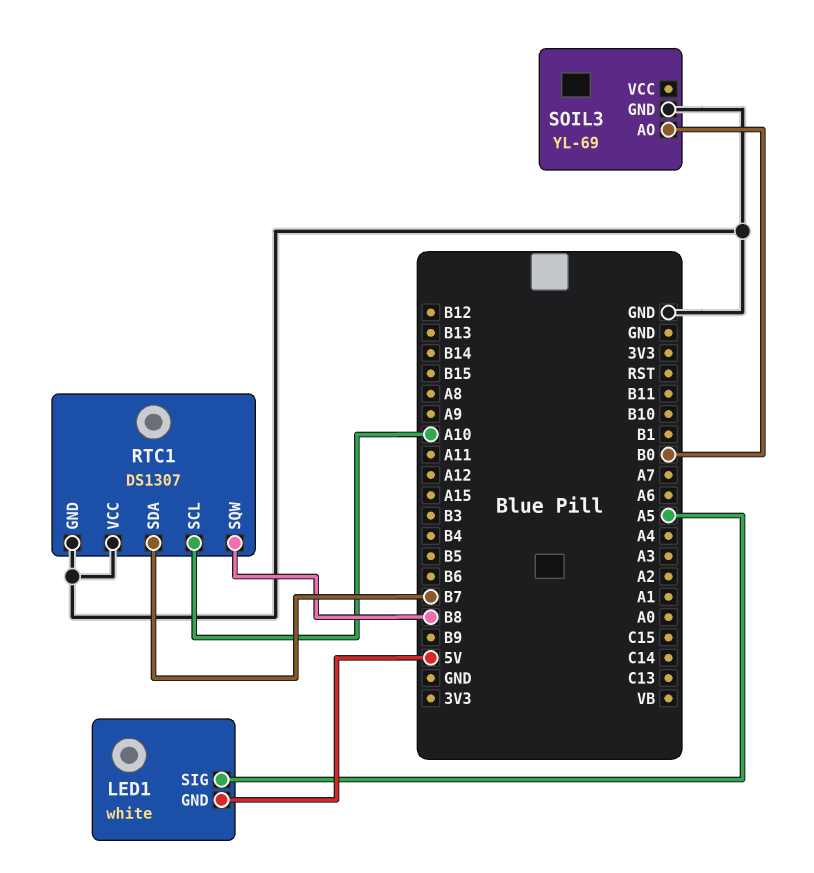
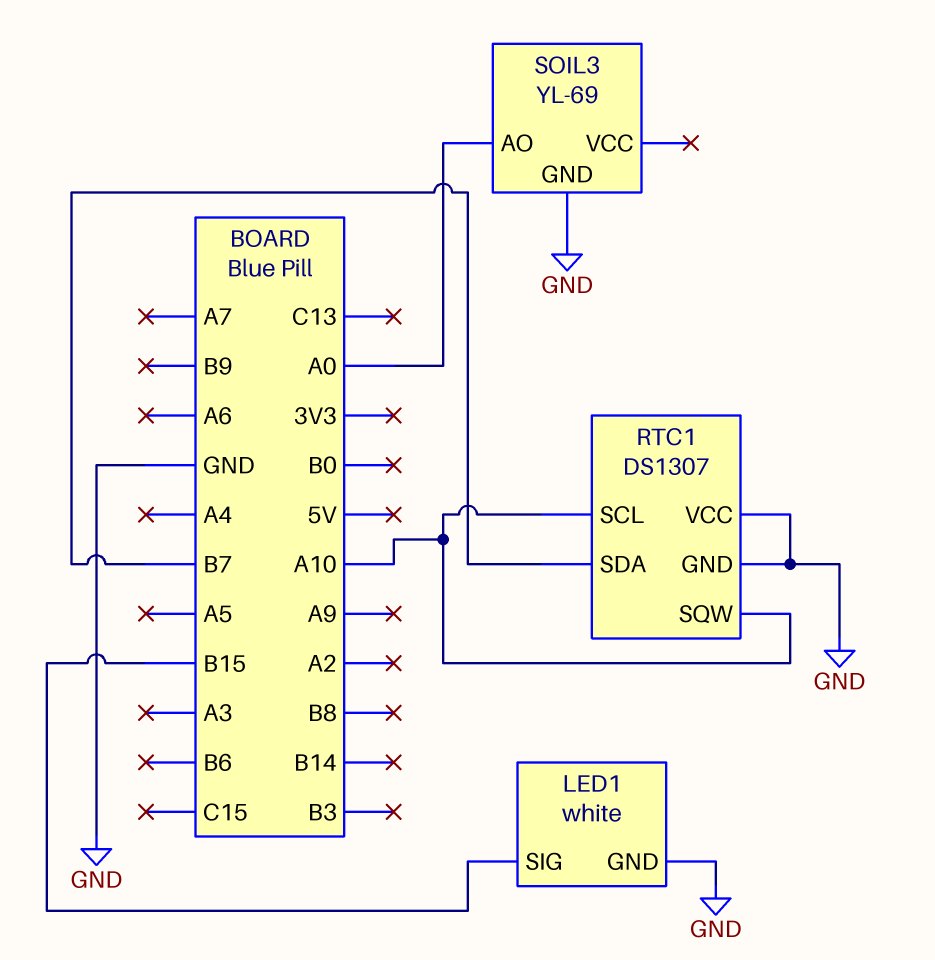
LED1 pin GND: 5V -> GND
LED1 pin SIG: A5 -> B15
RTC1 pin SQW: B8 -> A10
SOIL3 pin AO: B0 -> A0

